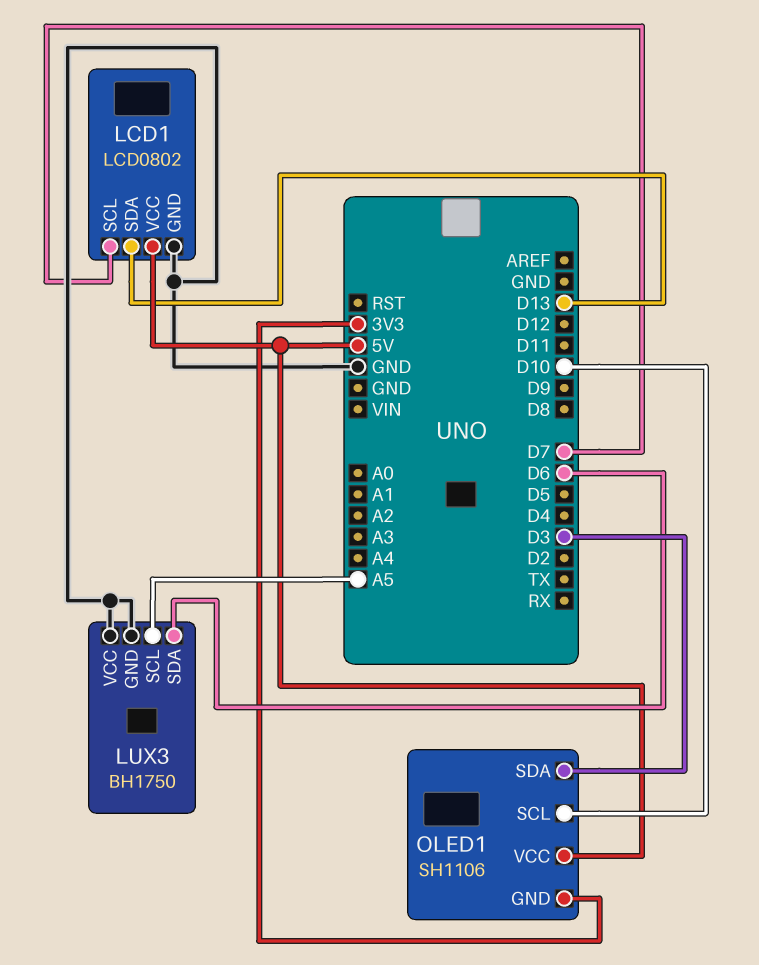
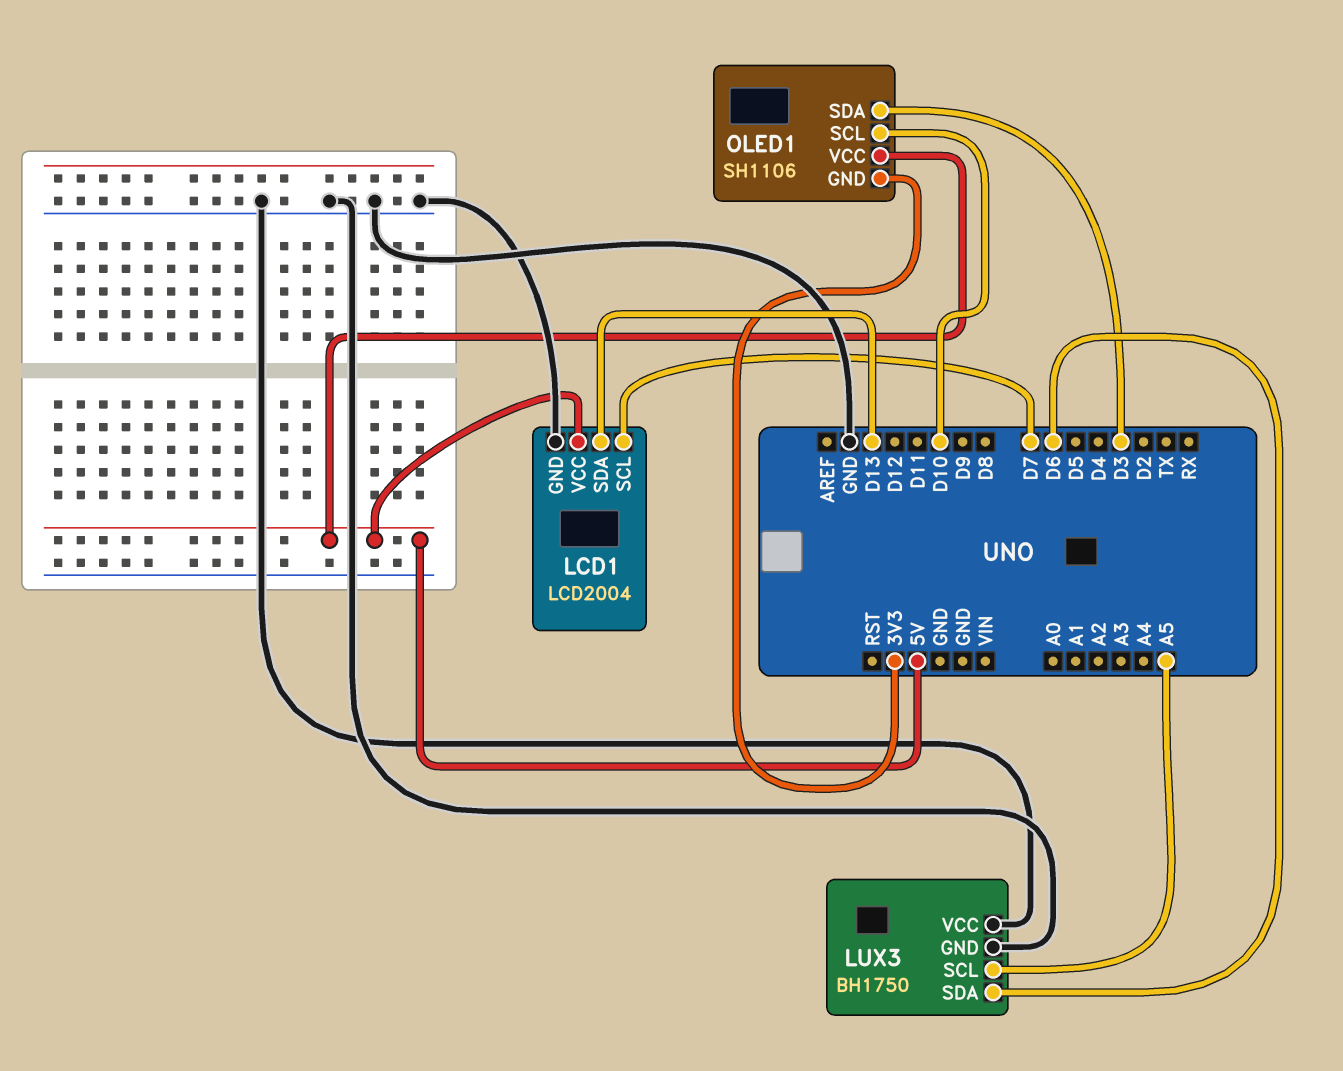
LCD1: LCD0802 -> LCD2004

